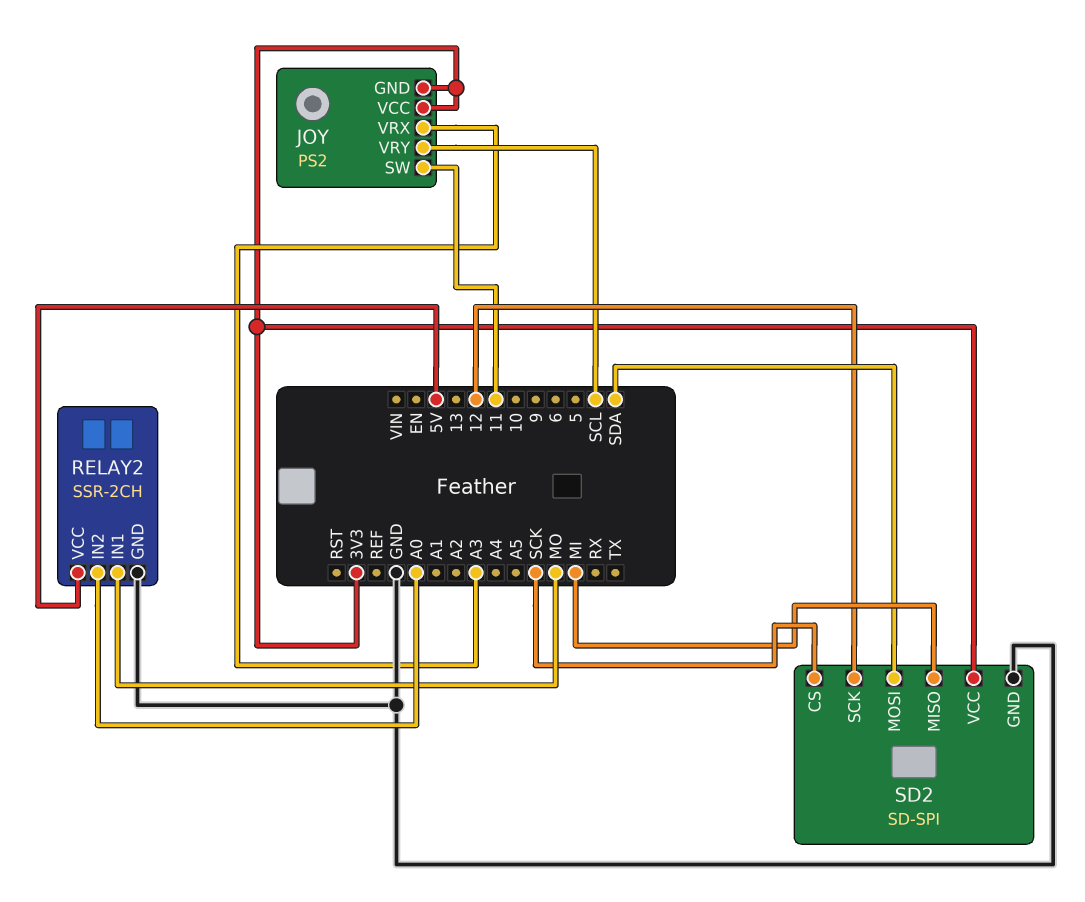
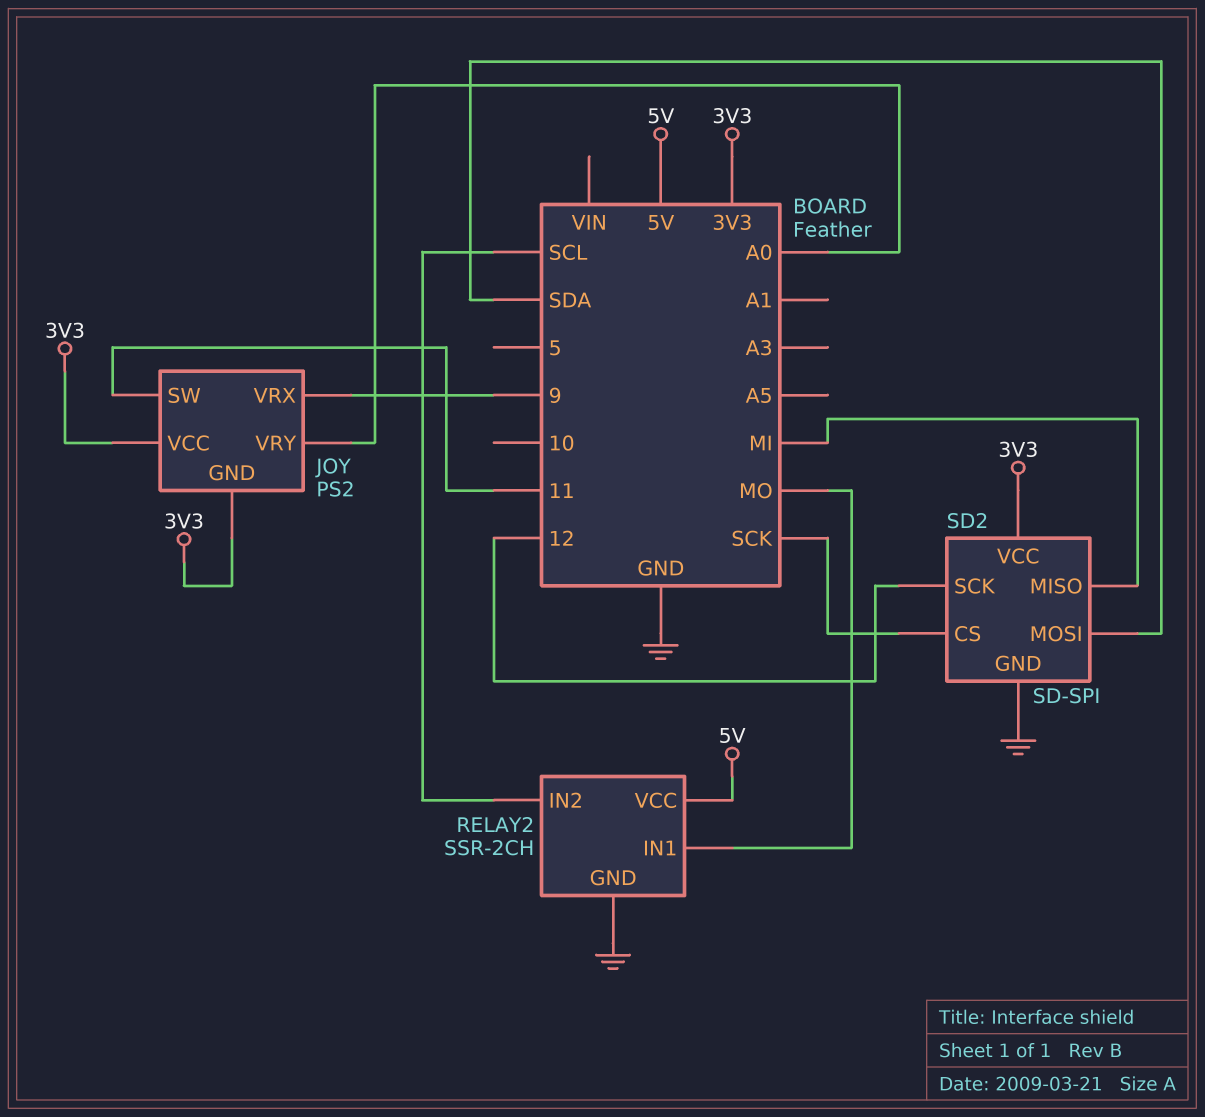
JOY pin VRX: A3 -> 9
JOY pin VRY: SCL -> A0
RELAY2 pin IN2: A0 -> SCL

